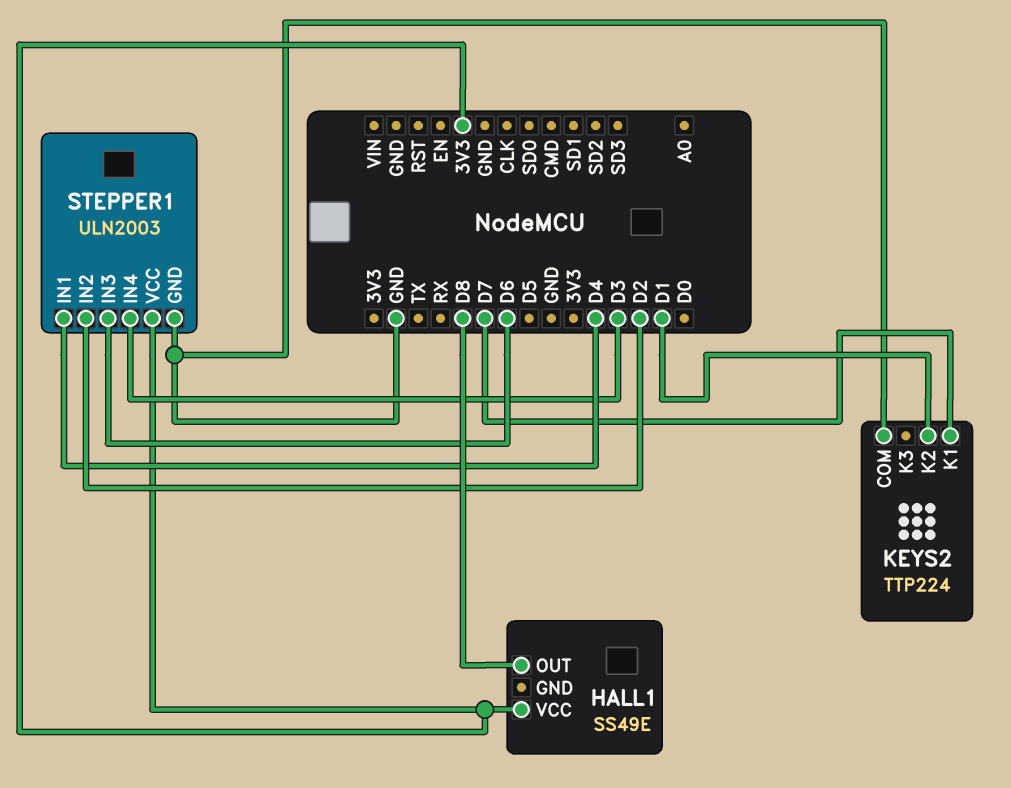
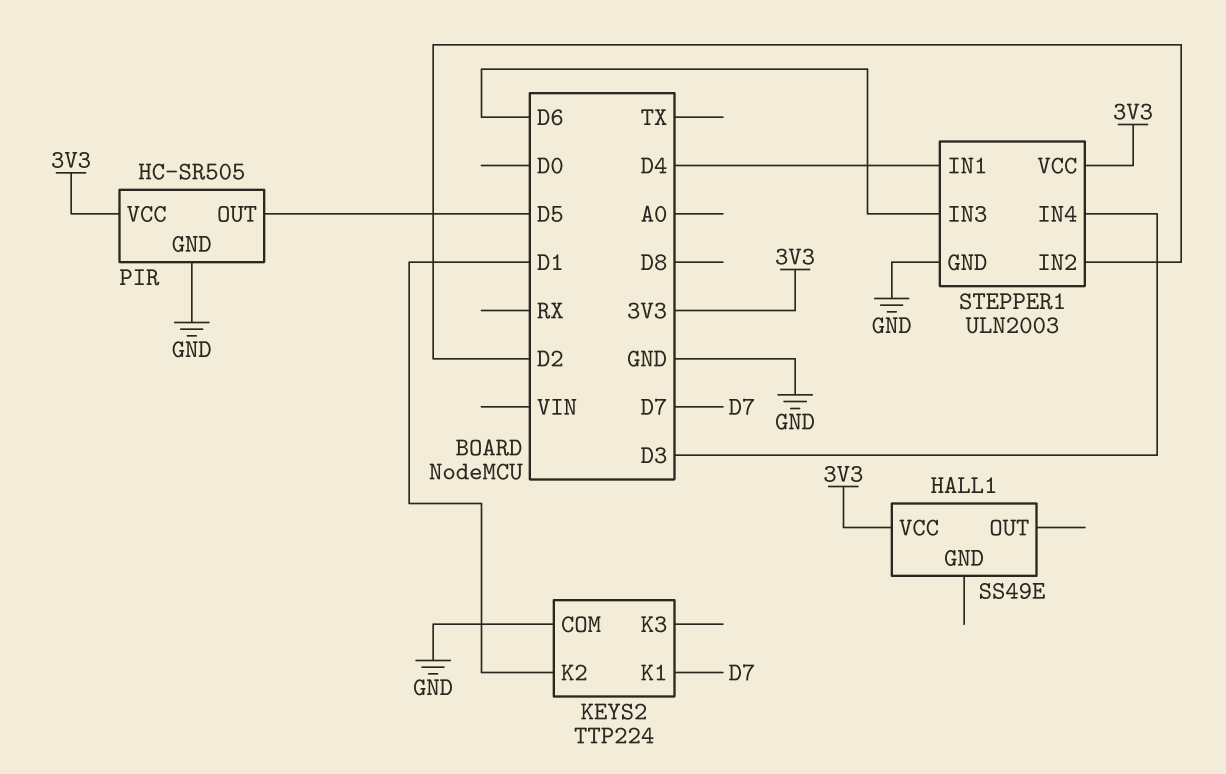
HALL1 pin OUT: D8 -> none
PIR: none -> HC-SR505
PIR pin GND: none -> GND
PIR pin OUT: none -> D5
PIR pin VCC: none -> 3V3

